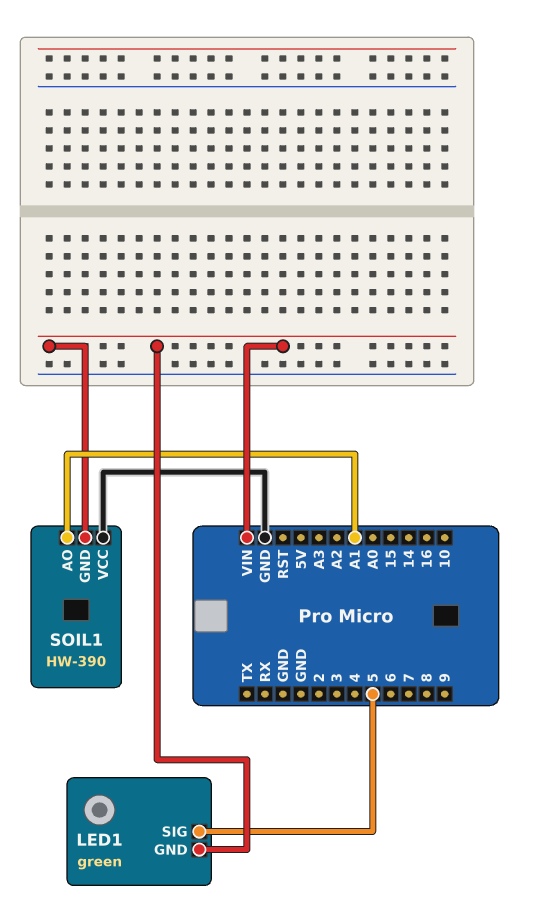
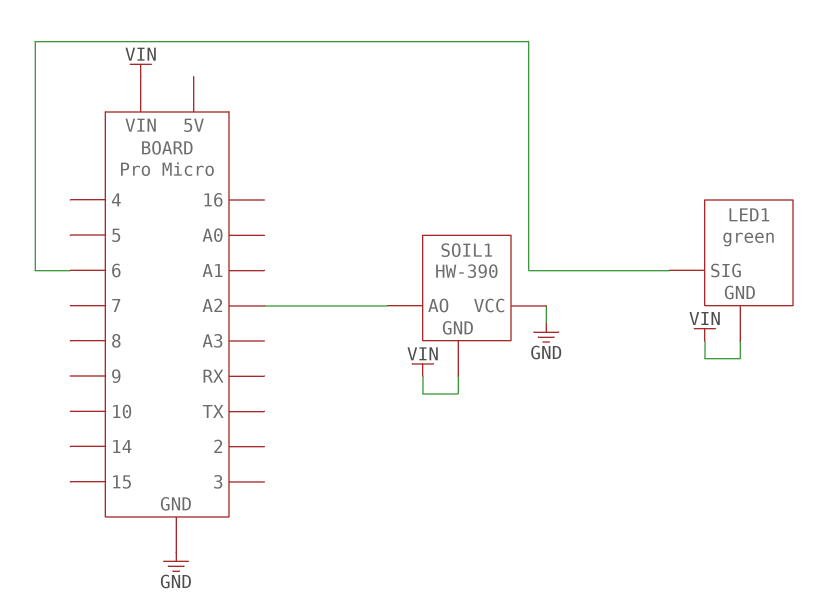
LED1 pin SIG: 5 -> 6
SOIL1 pin AO: A1 -> A2

